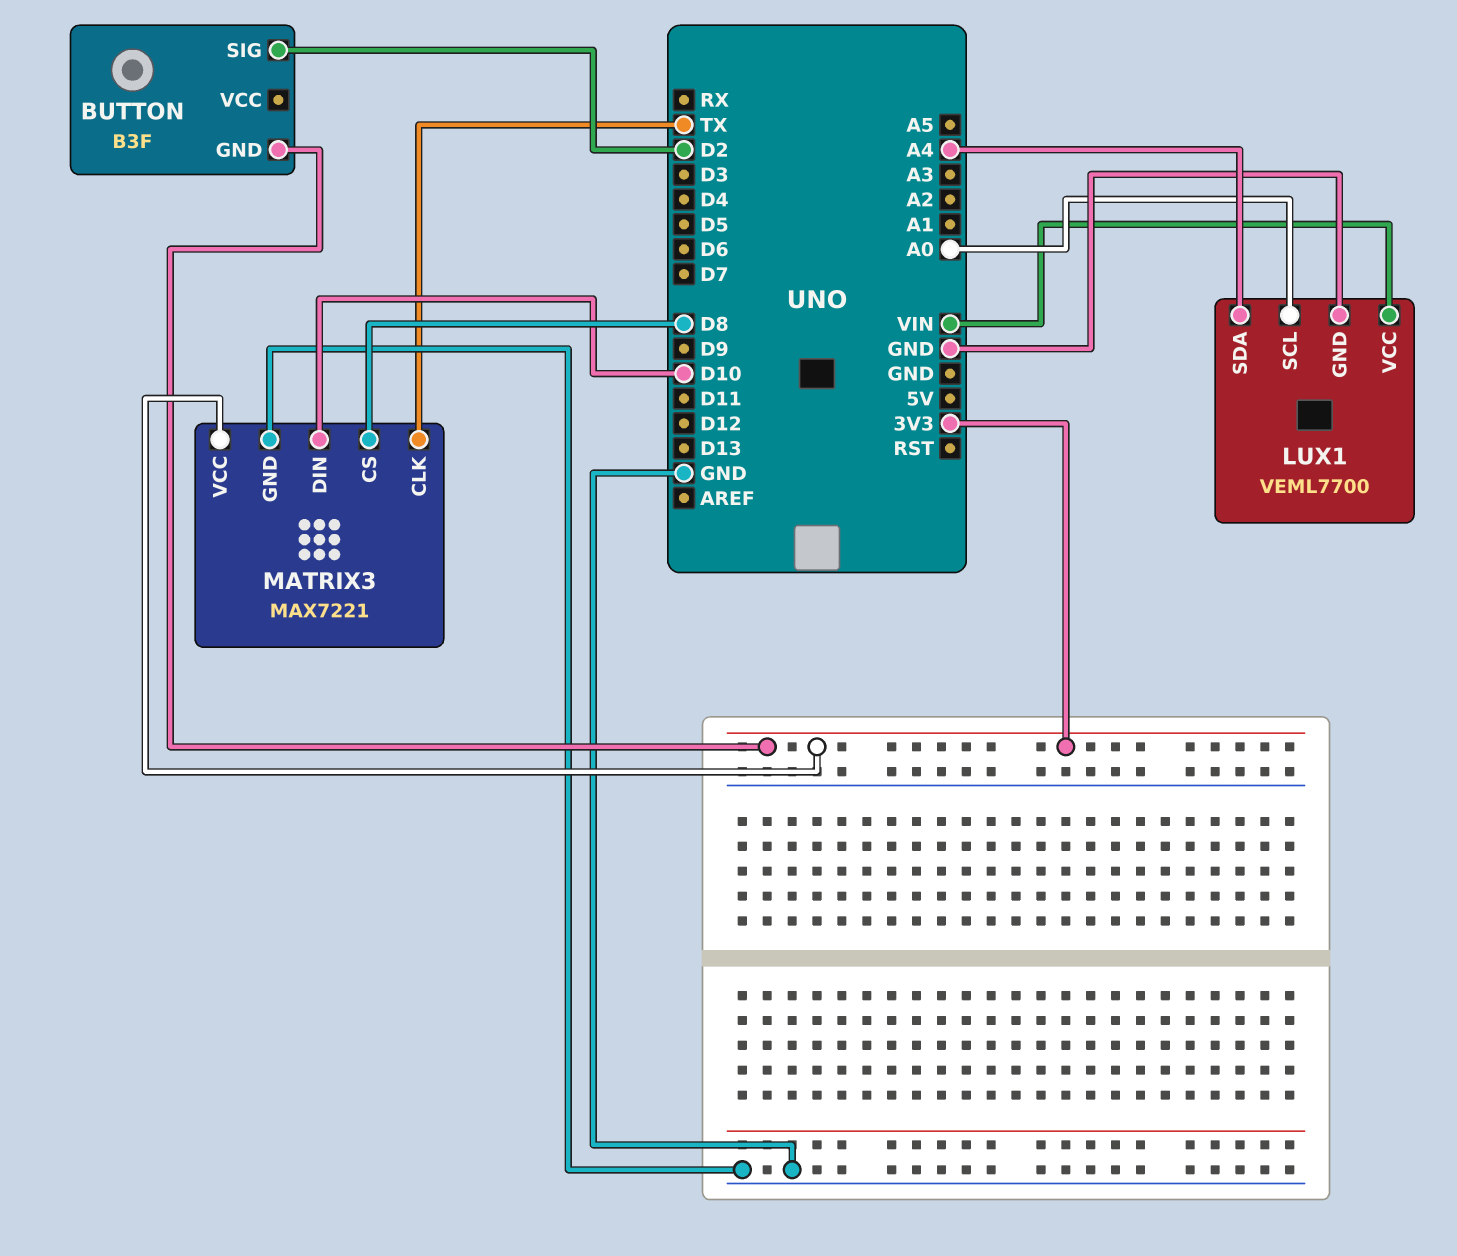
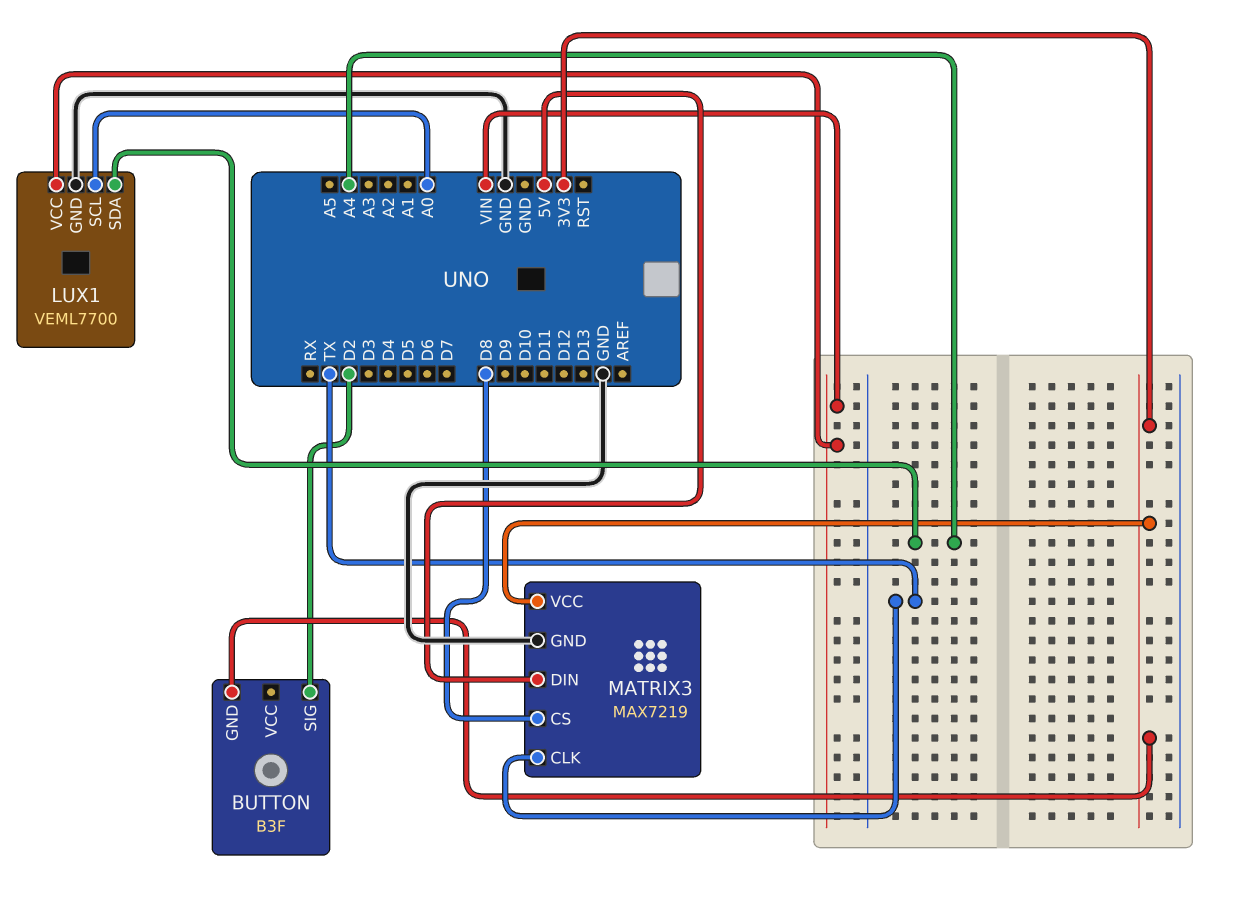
MATRIX3: MAX7221 -> MAX7219
MATRIX3 pin DIN: D10 -> 5V

